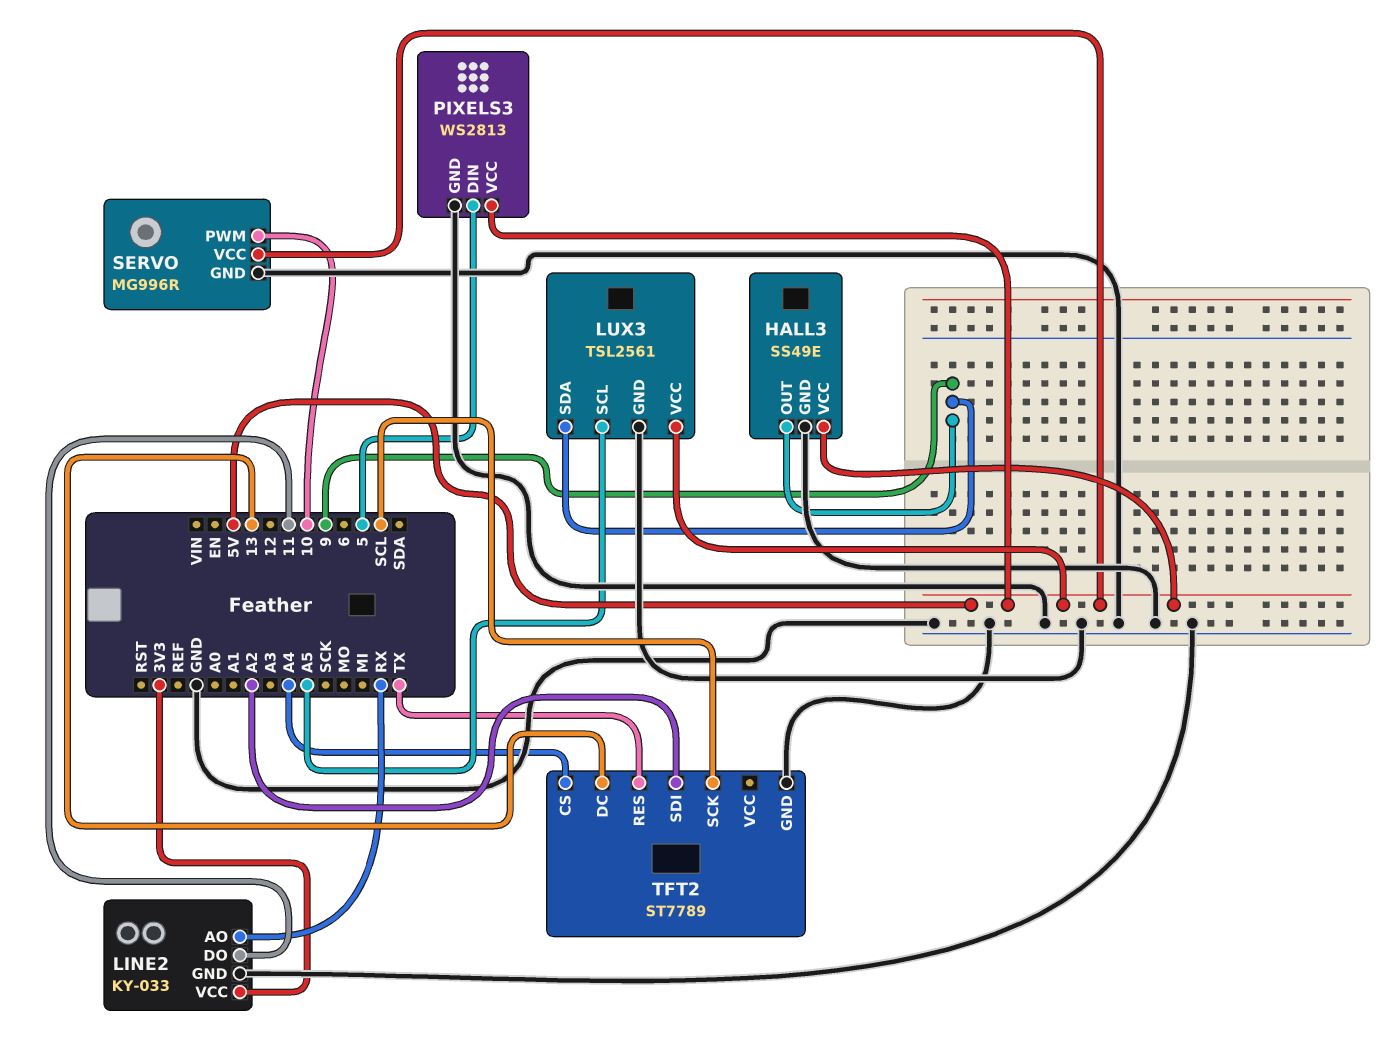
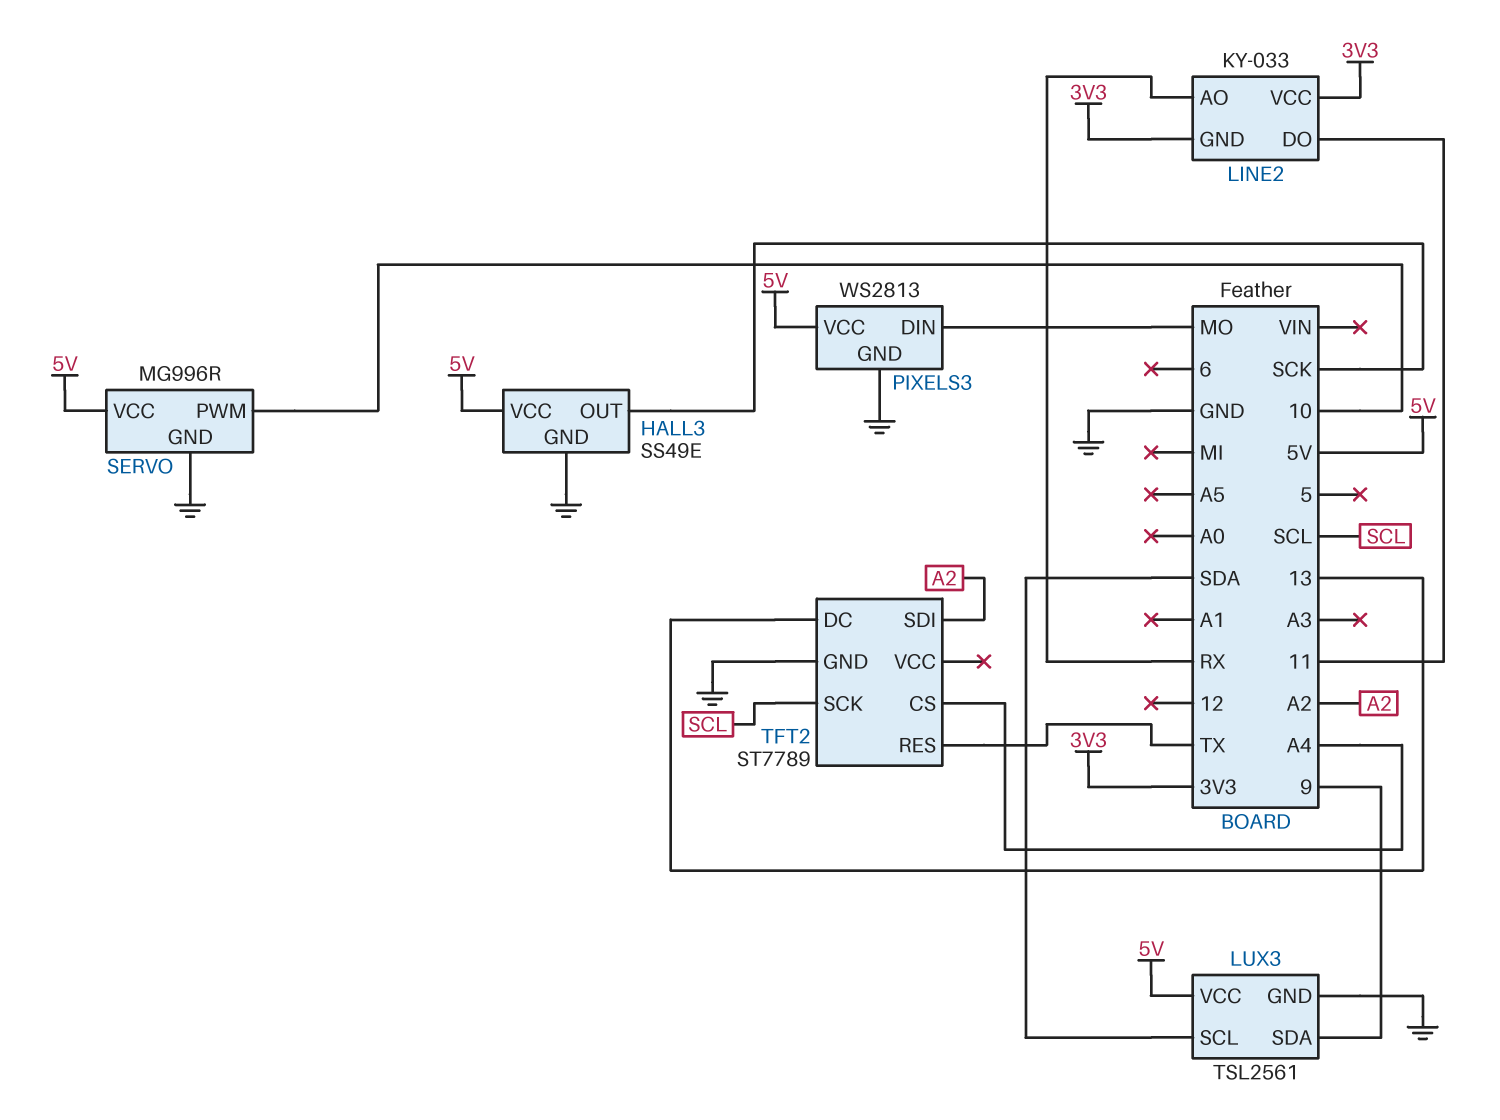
HALL3 pin OUT: 9 -> SCK
LINE2 pin GND: GND -> 3V3
LUX3 pin SCL: A5 -> SDA
PIXELS3 pin DIN: 5 -> MO

